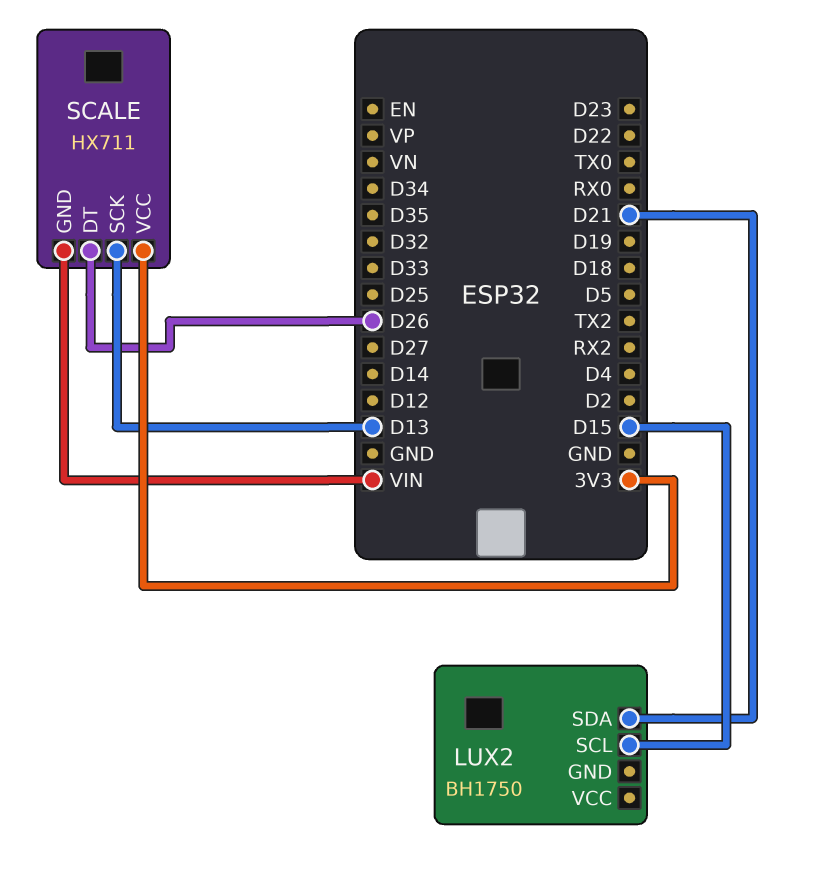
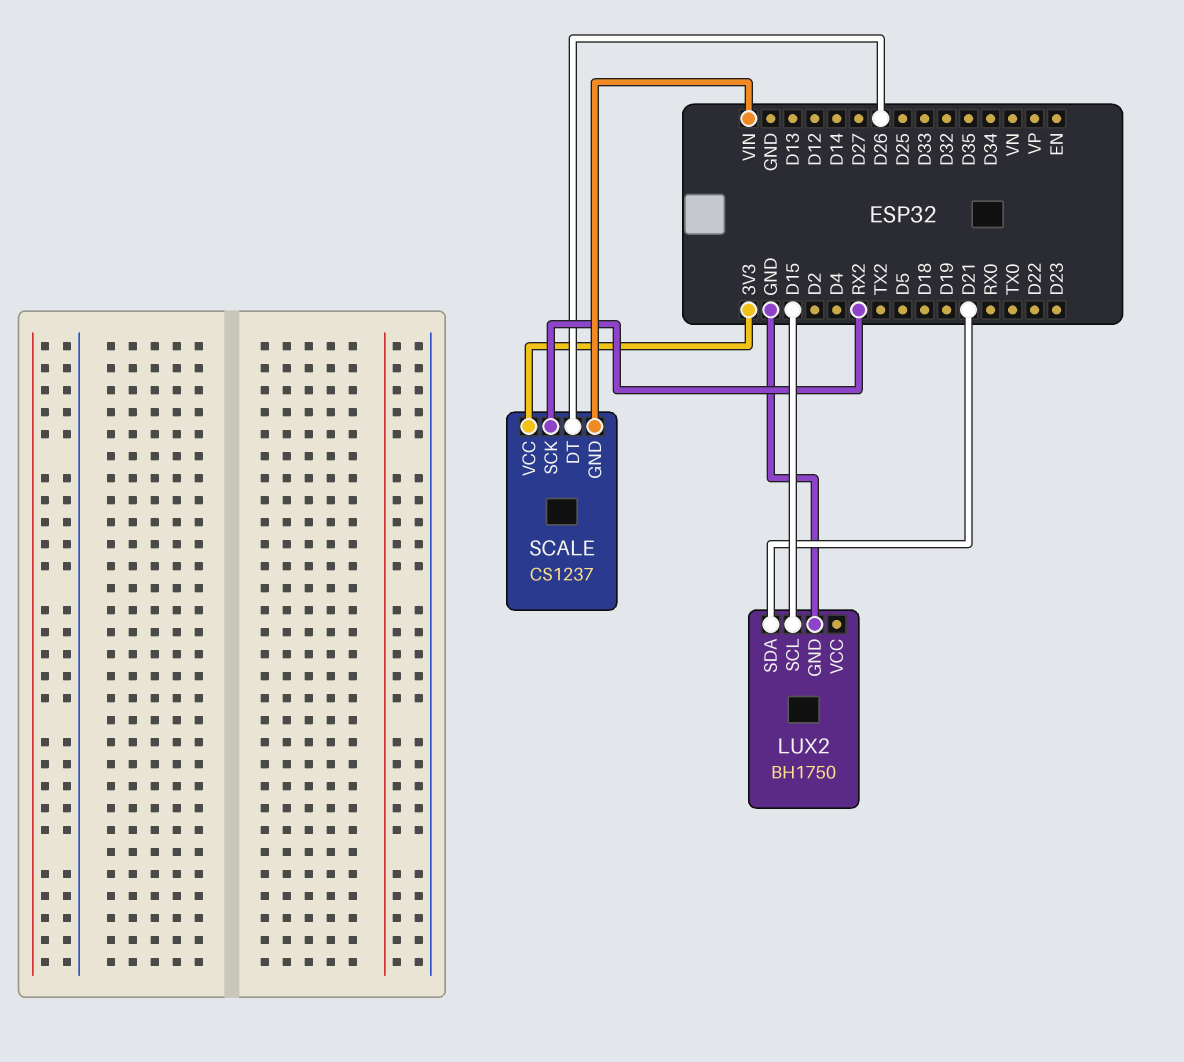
LUX2 pin GND: none -> GND
SCALE: HX711 -> CS1237
SCALE pin SCK: D13 -> RX2

